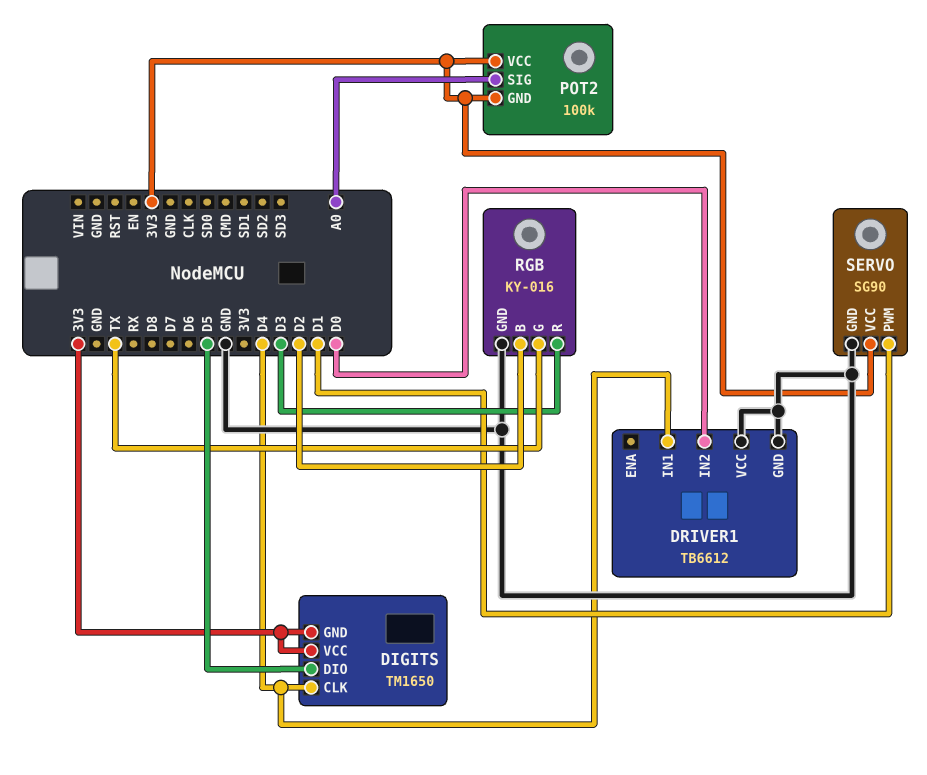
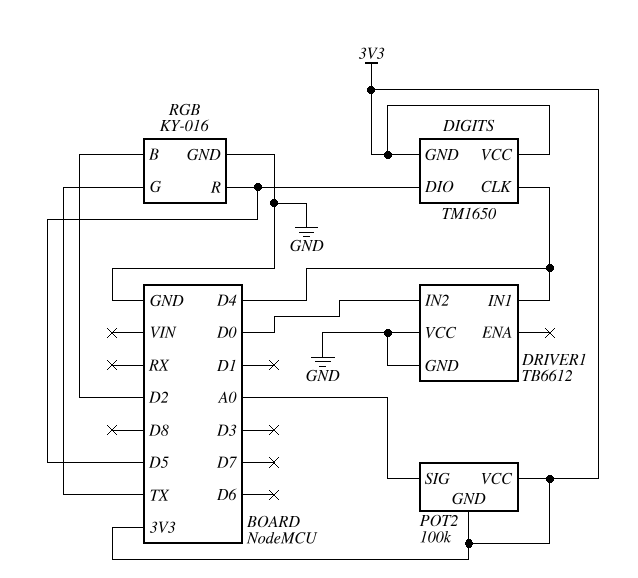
RGB pin R: D3 -> D5
SERVO: SG90 -> none
SERVO pin GND: GND -> none
SERVO pin PWM: D1 -> none
SERVO pin VCC: 3V3 -> none

